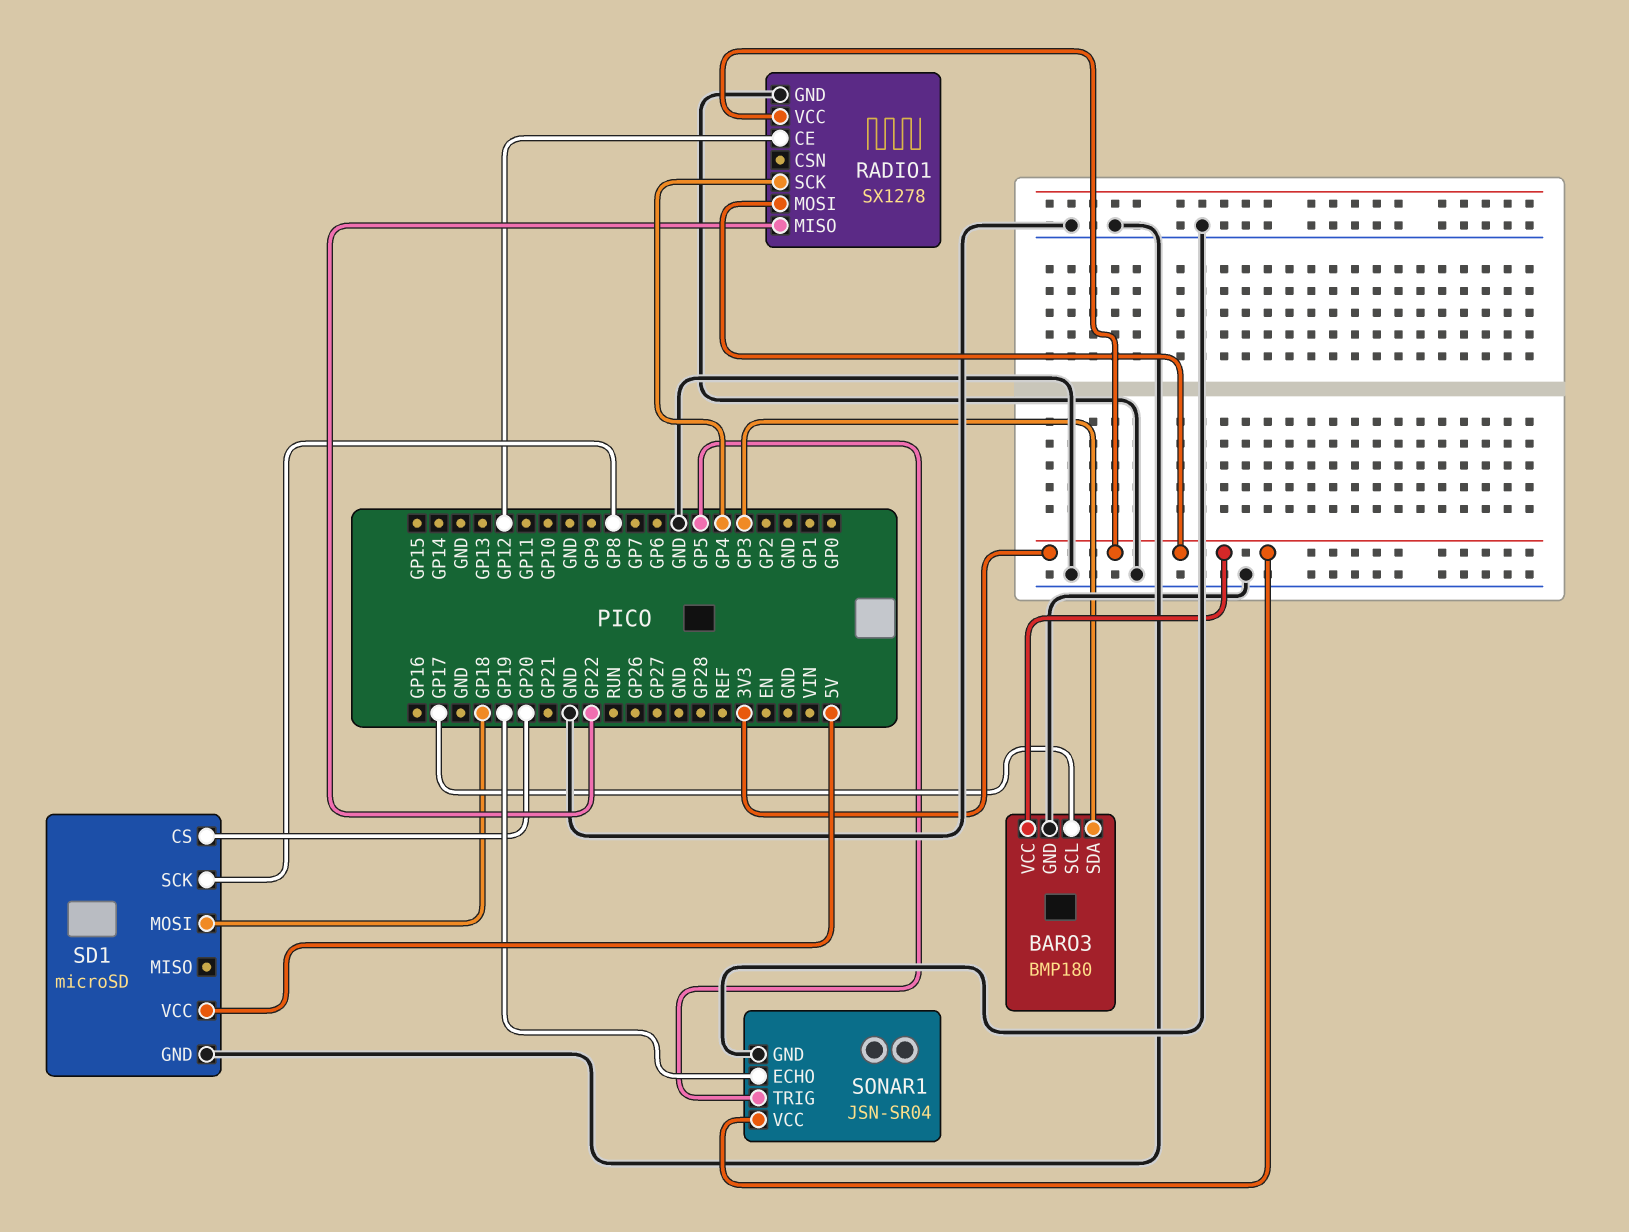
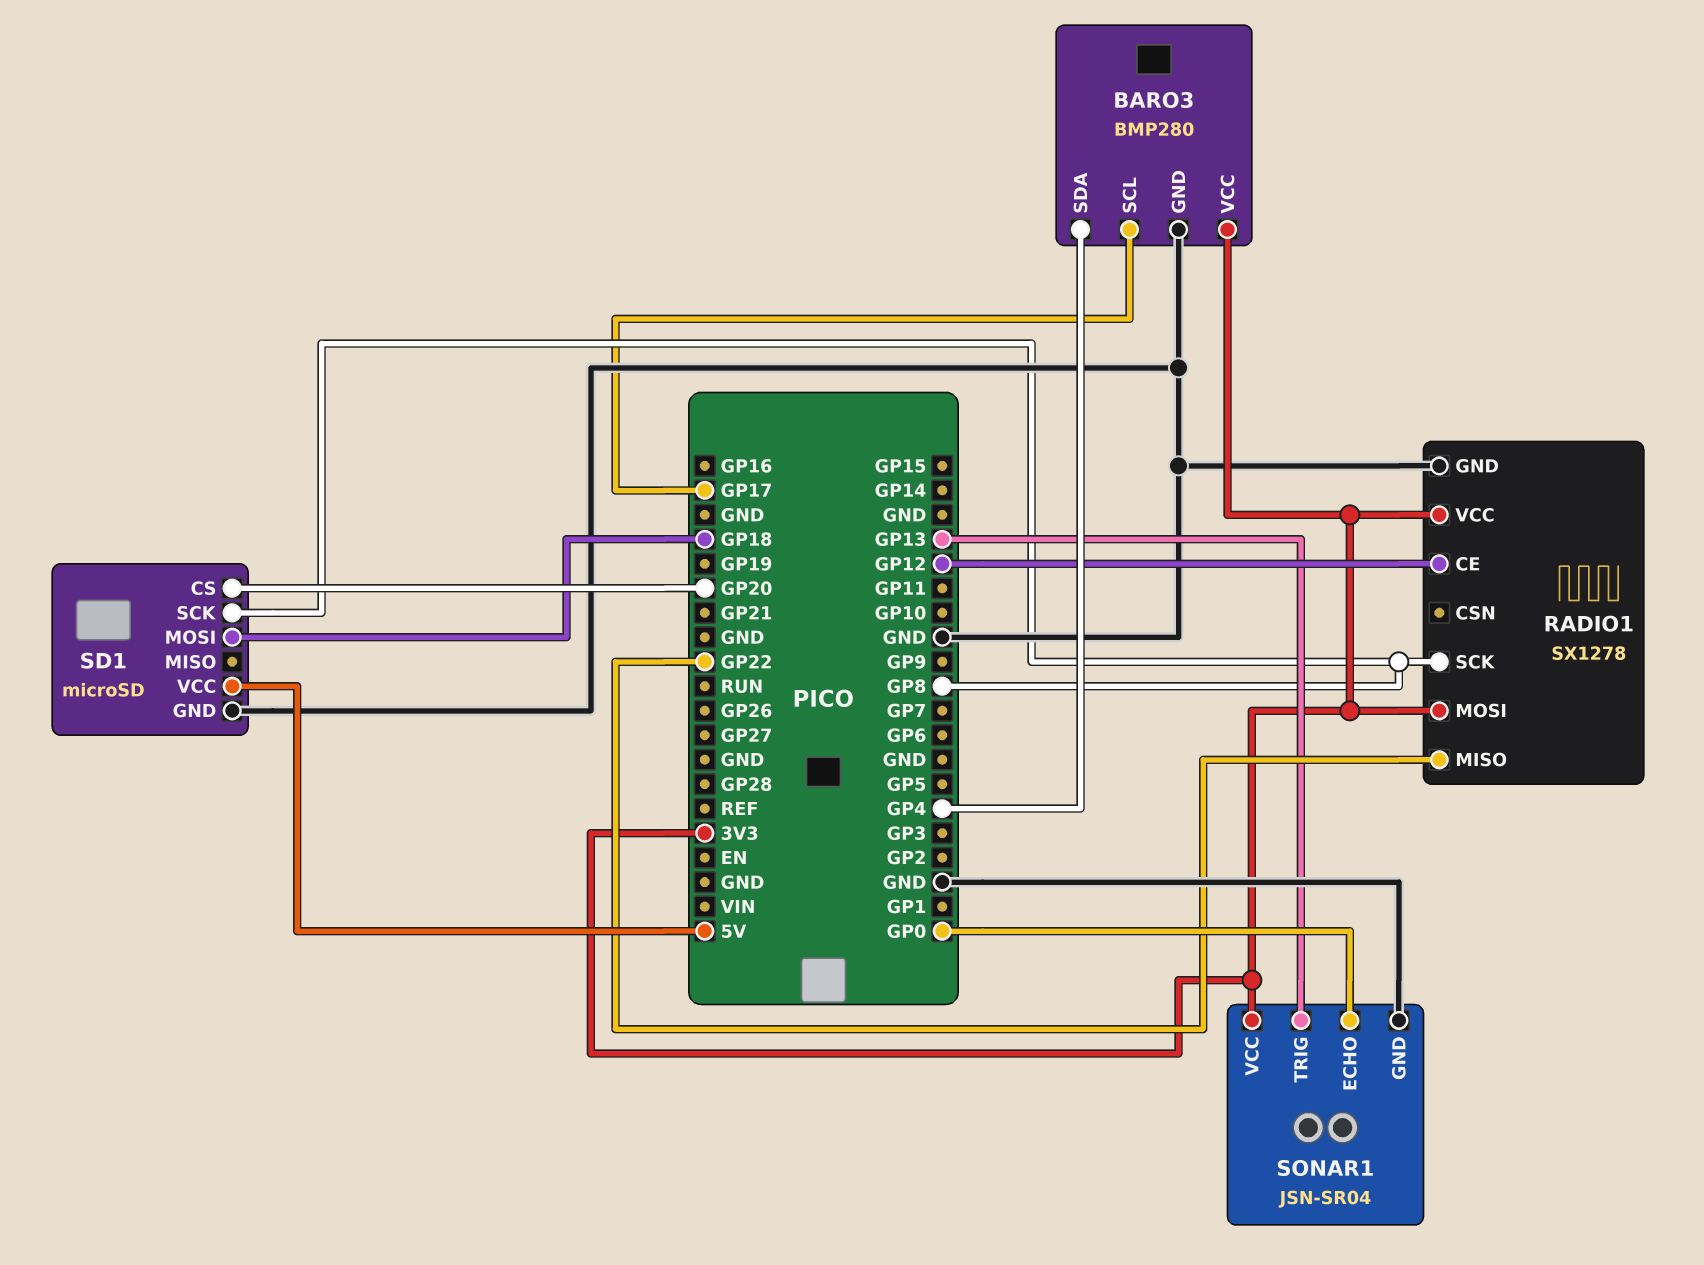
BARO3: BMP180 -> BMP280
BARO3 pin SDA: GP3 -> GP4
RADIO1 pin SCK: GP4 -> GP8
SONAR1 pin ECHO: GP19 -> GP0
SONAR1 pin TRIG: GP5 -> GP13

